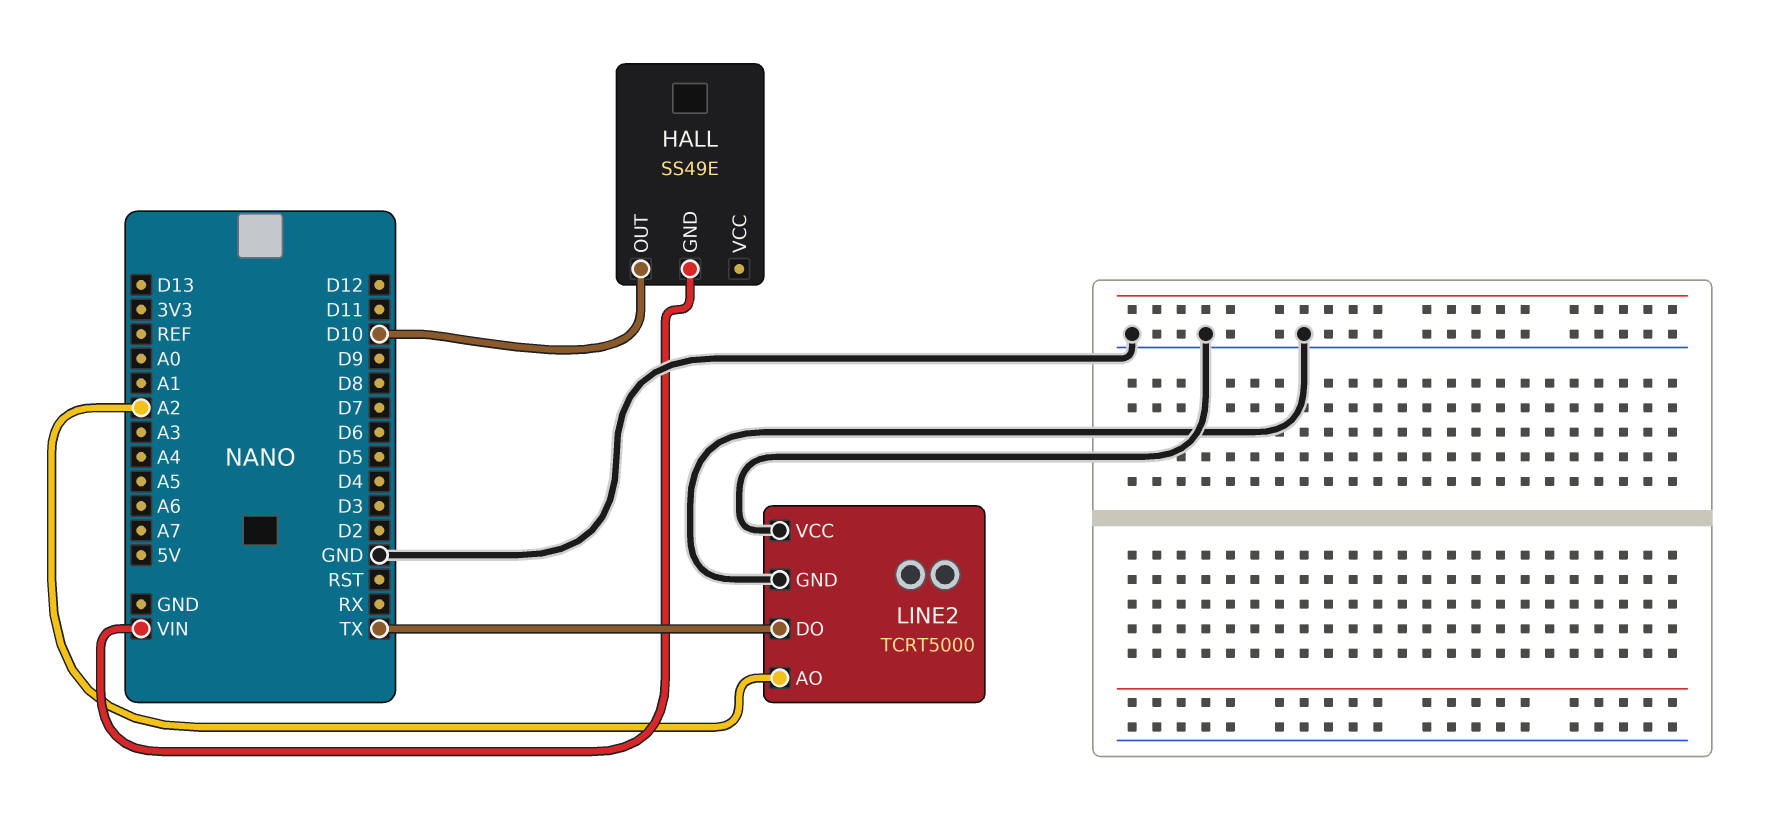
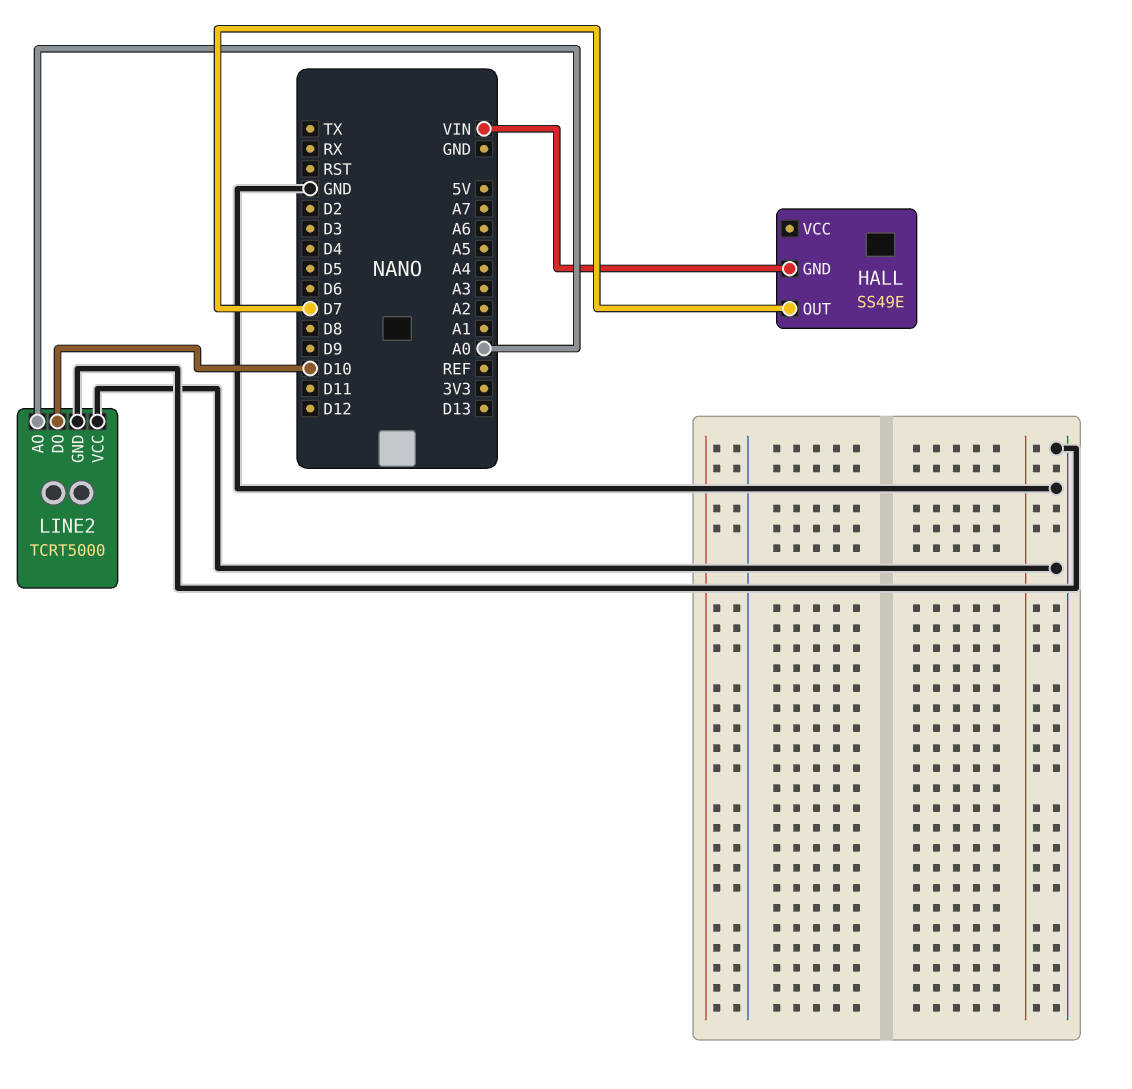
HALL pin OUT: D10 -> D7
LINE2 pin AO: A2 -> A0
LINE2 pin DO: TX -> D10

